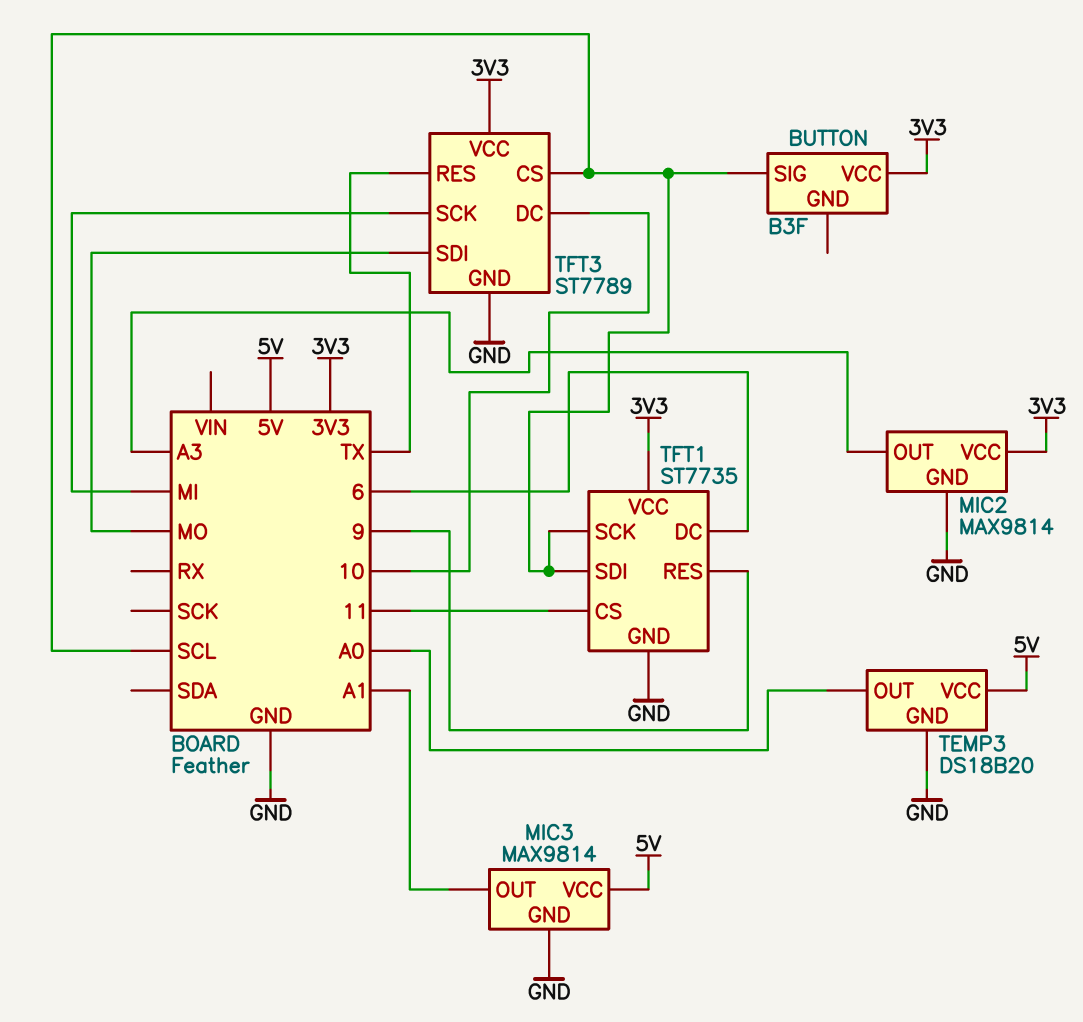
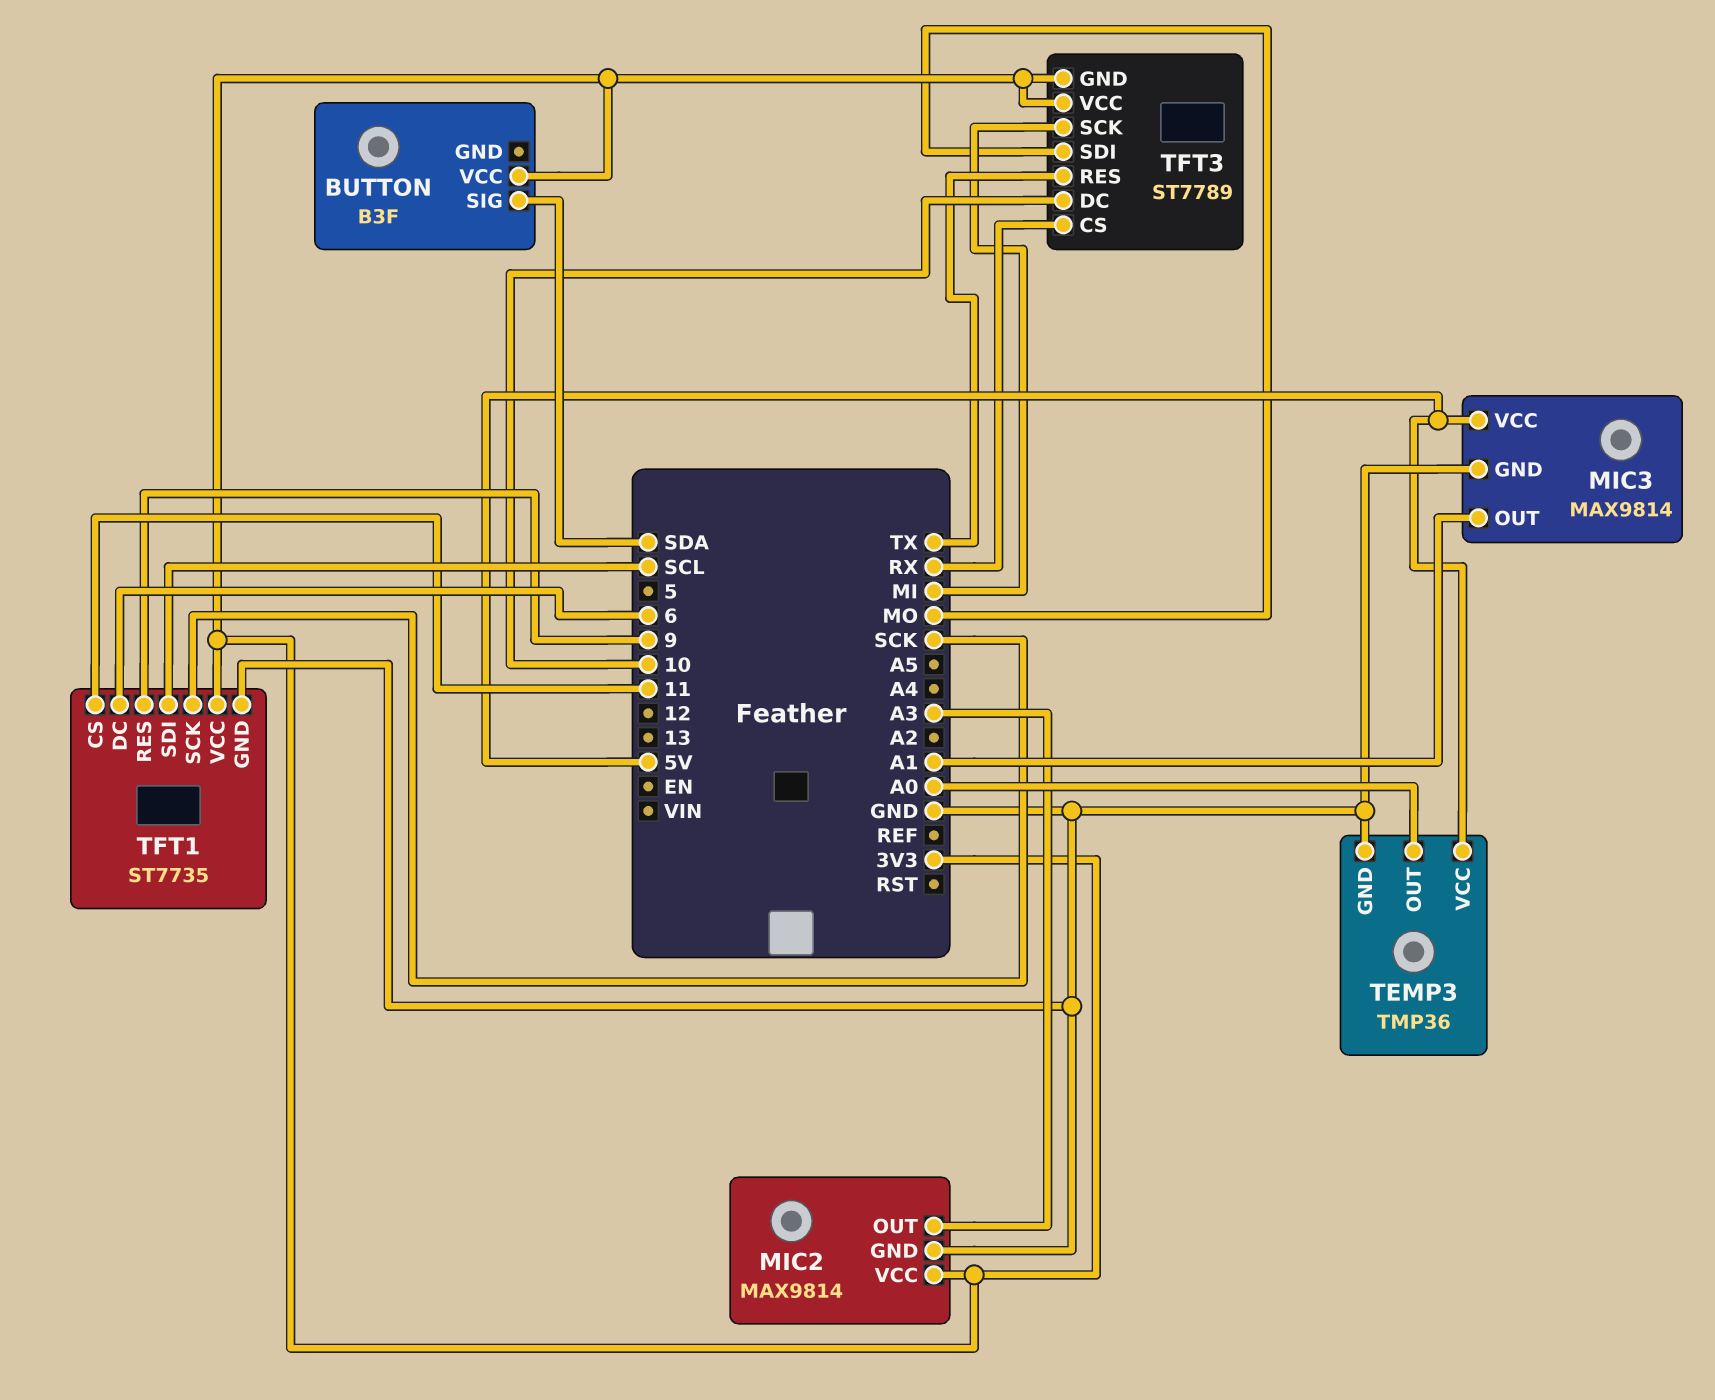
BUTTON pin SIG: SCL -> SDA
TEMP3: DS18B20 -> TMP36
TFT1 pin SCK: SCL -> SCK
TFT3 pin CS: SCL -> RX
TFT3 pin GND: GND -> 3V3

